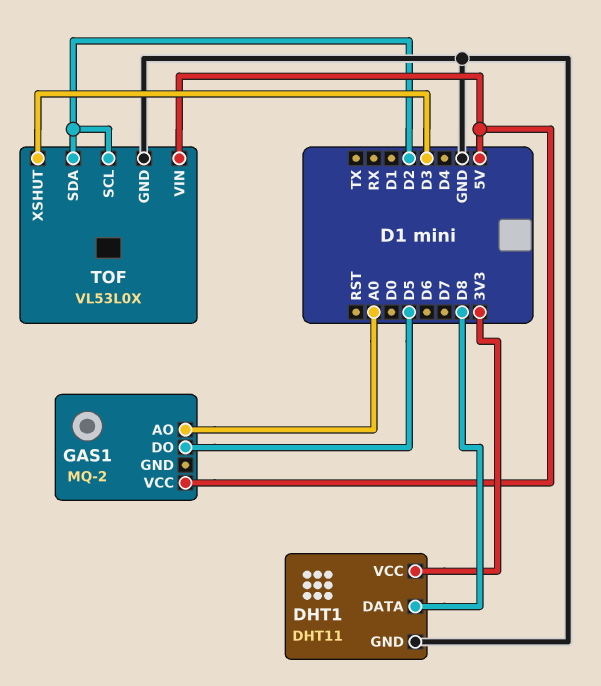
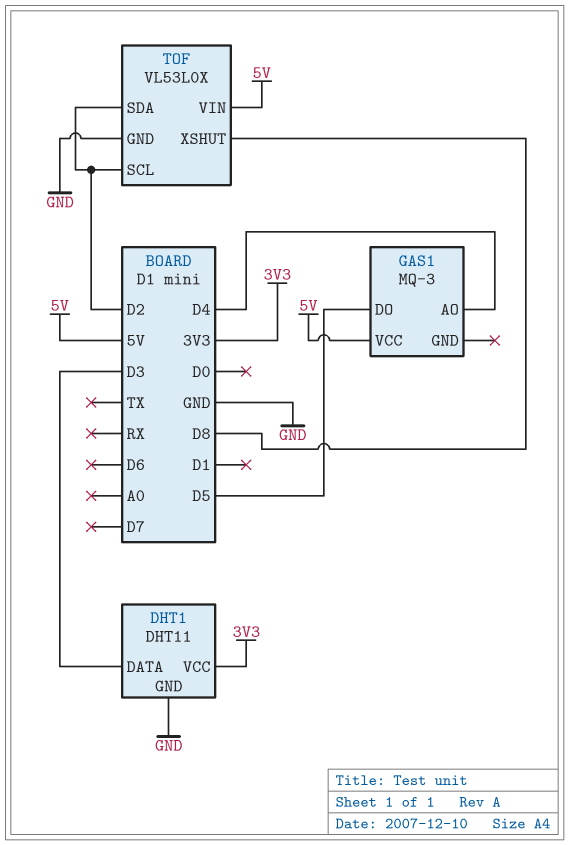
DHT1 pin DATA: D8 -> D3
GAS1: MQ-2 -> MQ-3
GAS1 pin AO: A0 -> D4
TOF pin XSHUT: D3 -> D8

